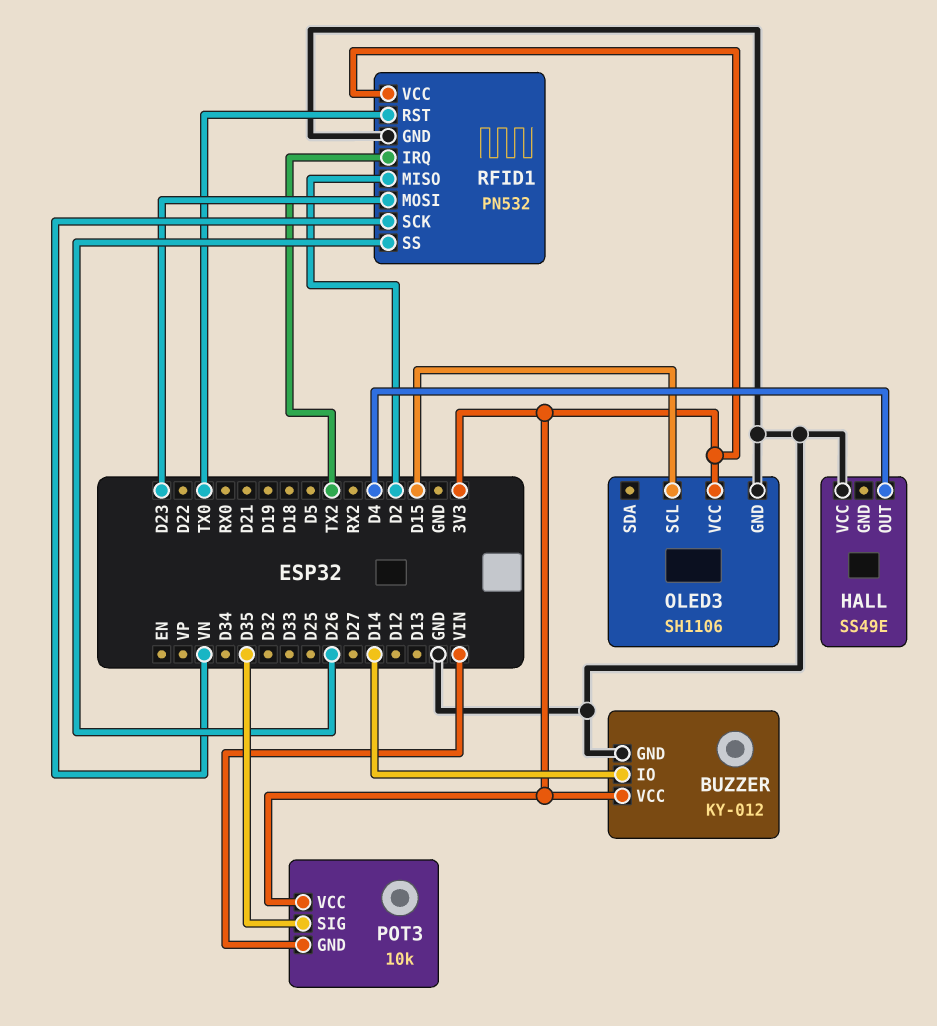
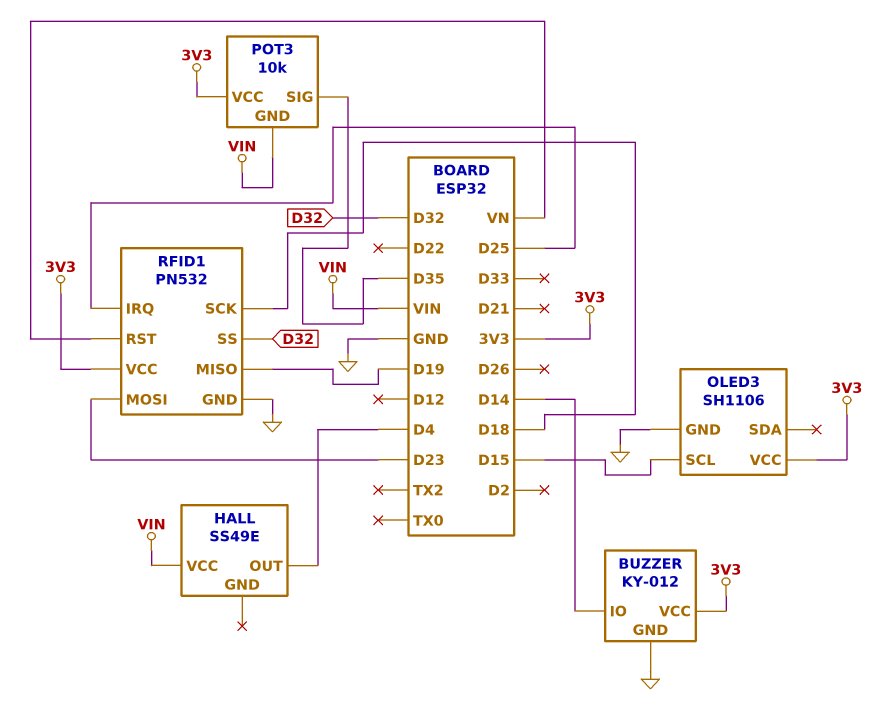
HALL pin VCC: GND -> VIN
RFID1 pin IRQ: TX2 -> D25
RFID1 pin MISO: D2 -> D19
RFID1 pin RST: TX0 -> VN
RFID1 pin SCK: VN -> D18
RFID1 pin SS: D26 -> D32

